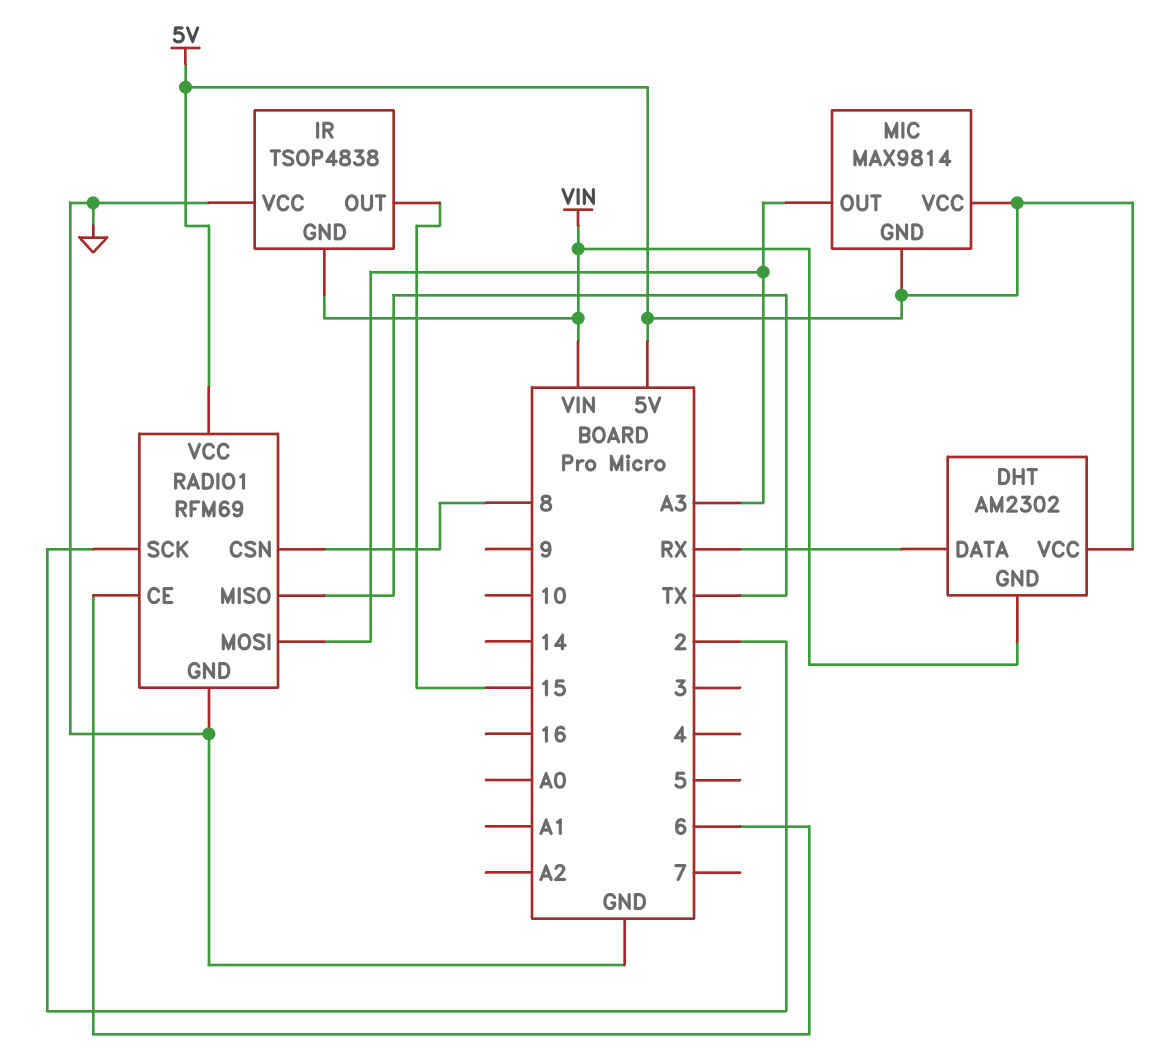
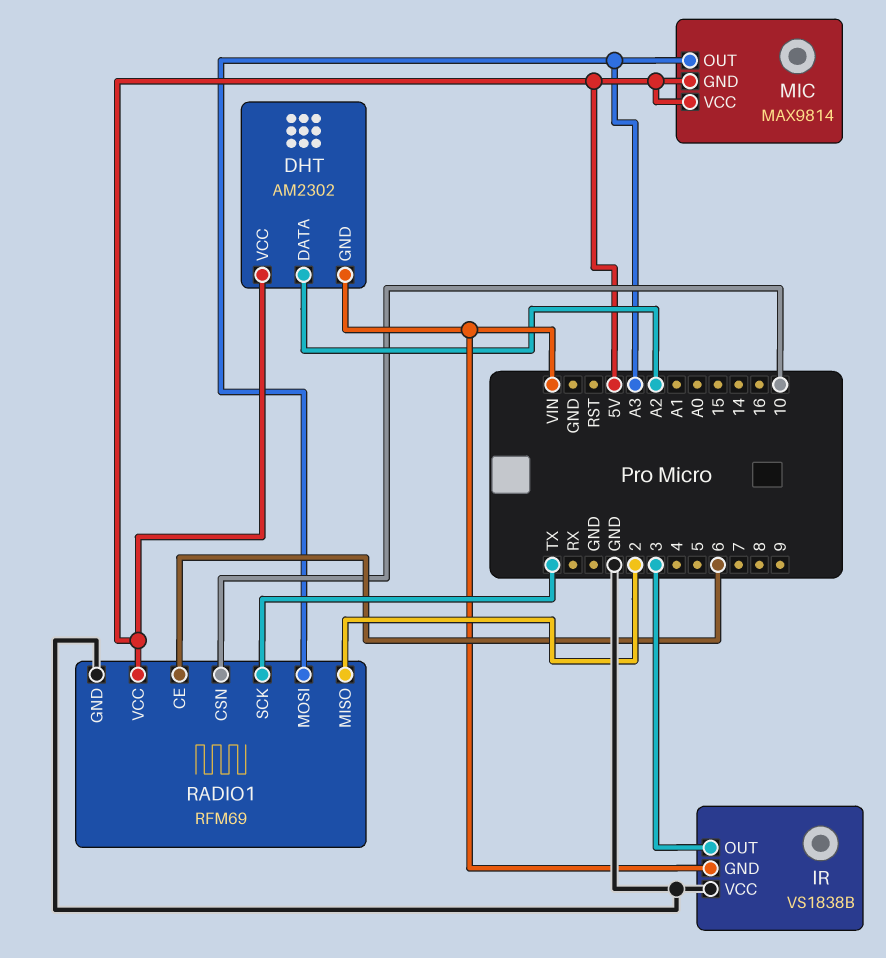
DHT pin DATA: RX -> A2
IR: TSOP4838 -> VS1838B
IR pin OUT: 15 -> 3
RADIO1 pin CSN: 8 -> 10
RADIO1 pin MISO: TX -> 2
RADIO1 pin SCK: 2 -> TX

